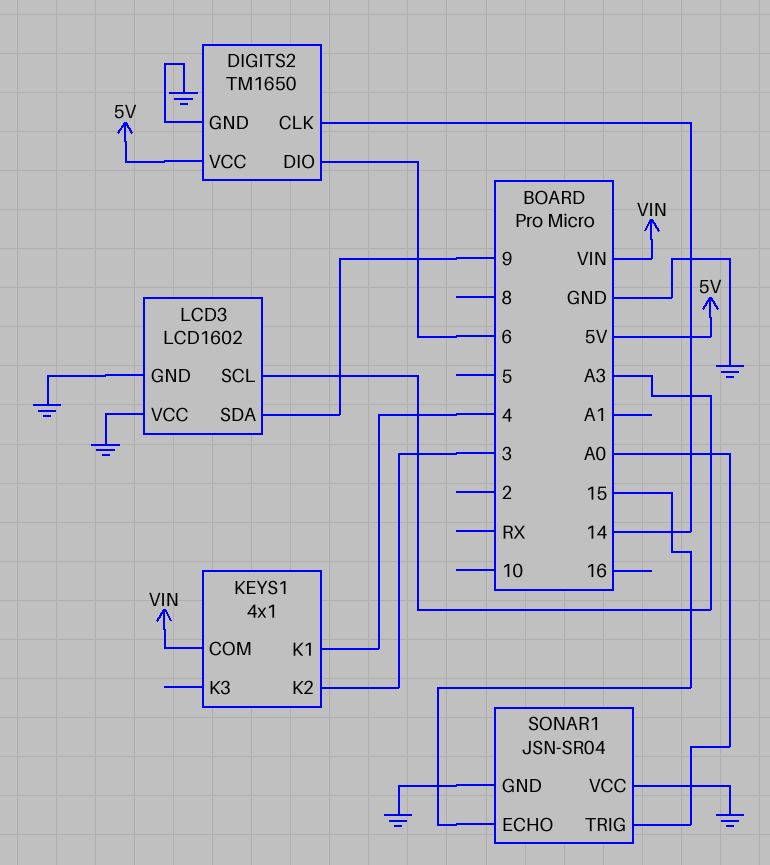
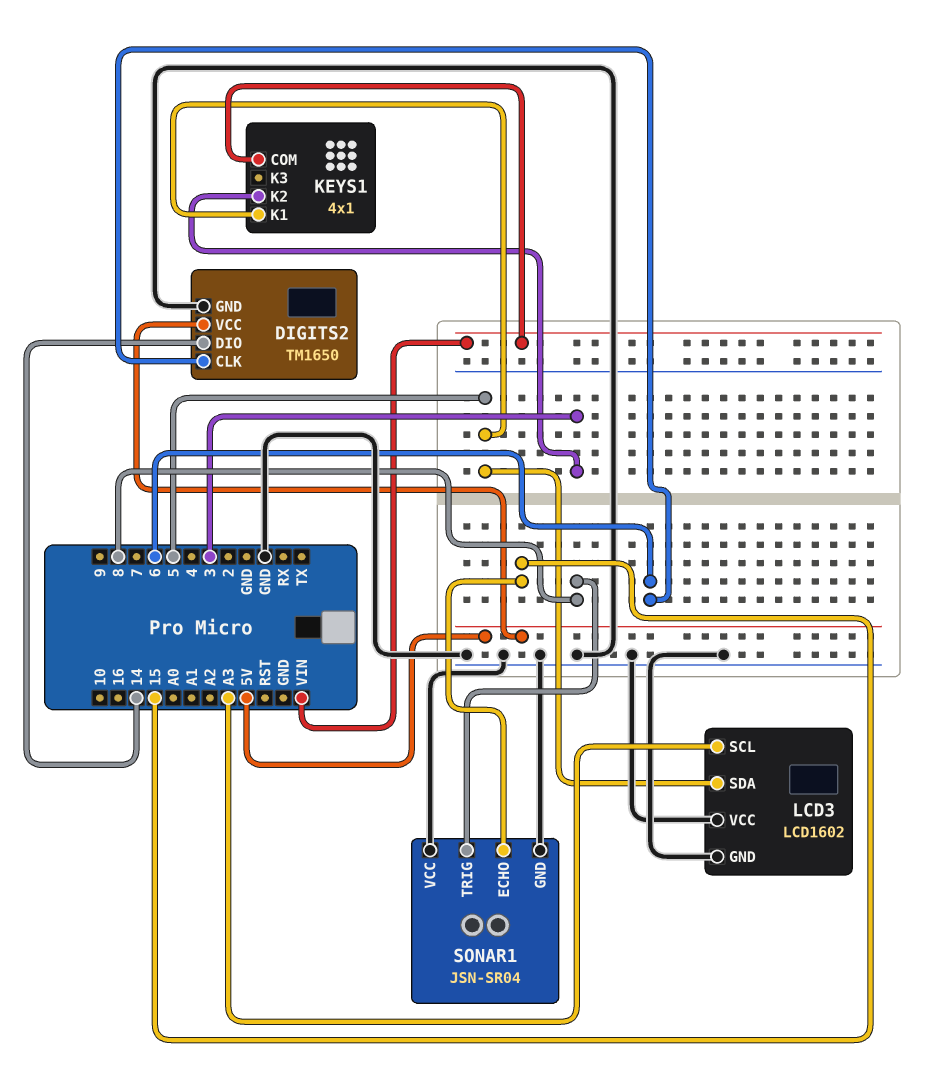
DIGITS2 pin CLK: 14 -> 6
DIGITS2 pin DIO: 6 -> 14
KEYS1 pin K1: 4 -> 5
LCD3 pin SDA: 9 -> 5
SONAR1 pin TRIG: A0 -> 8

